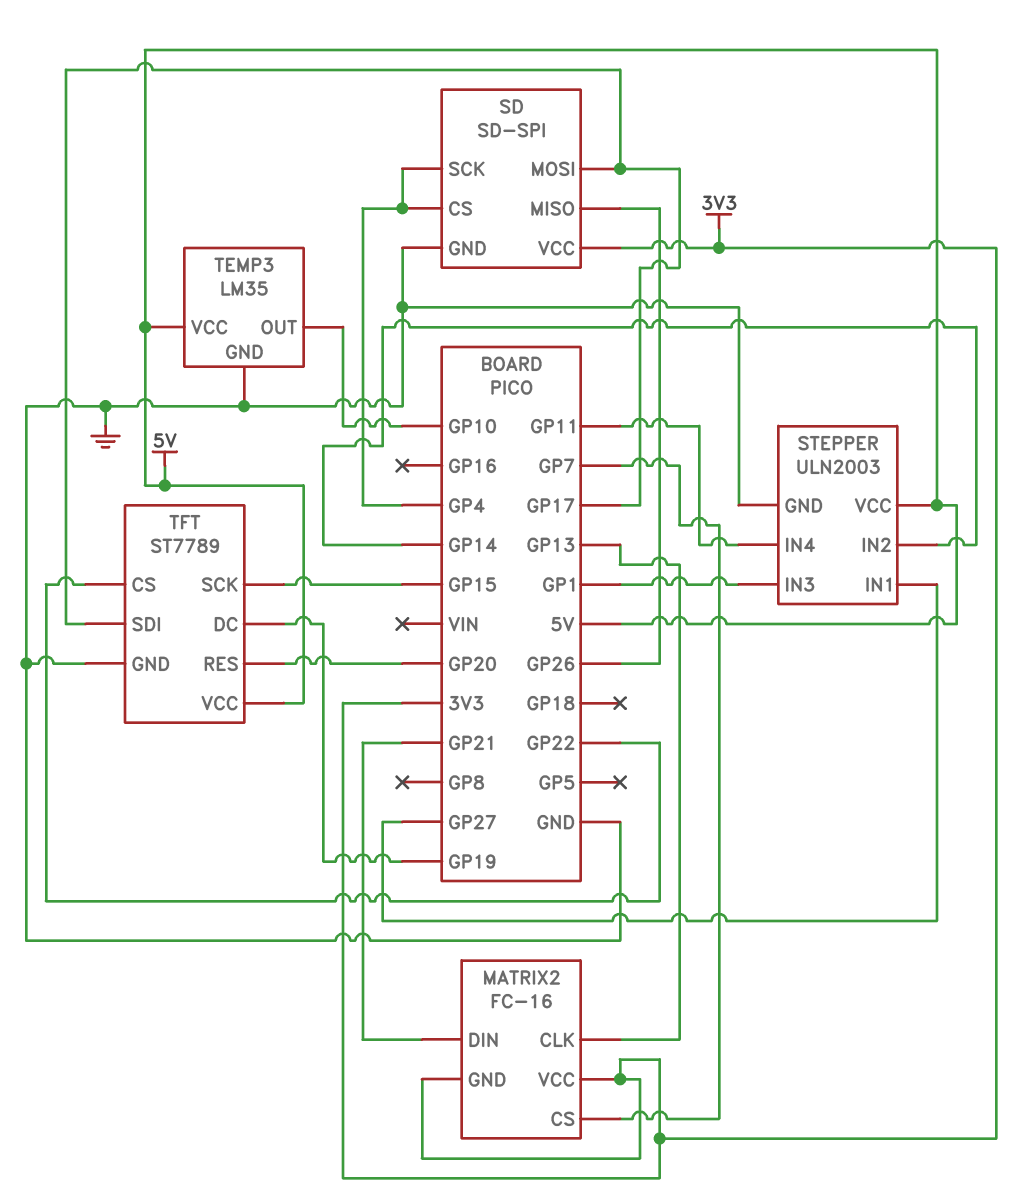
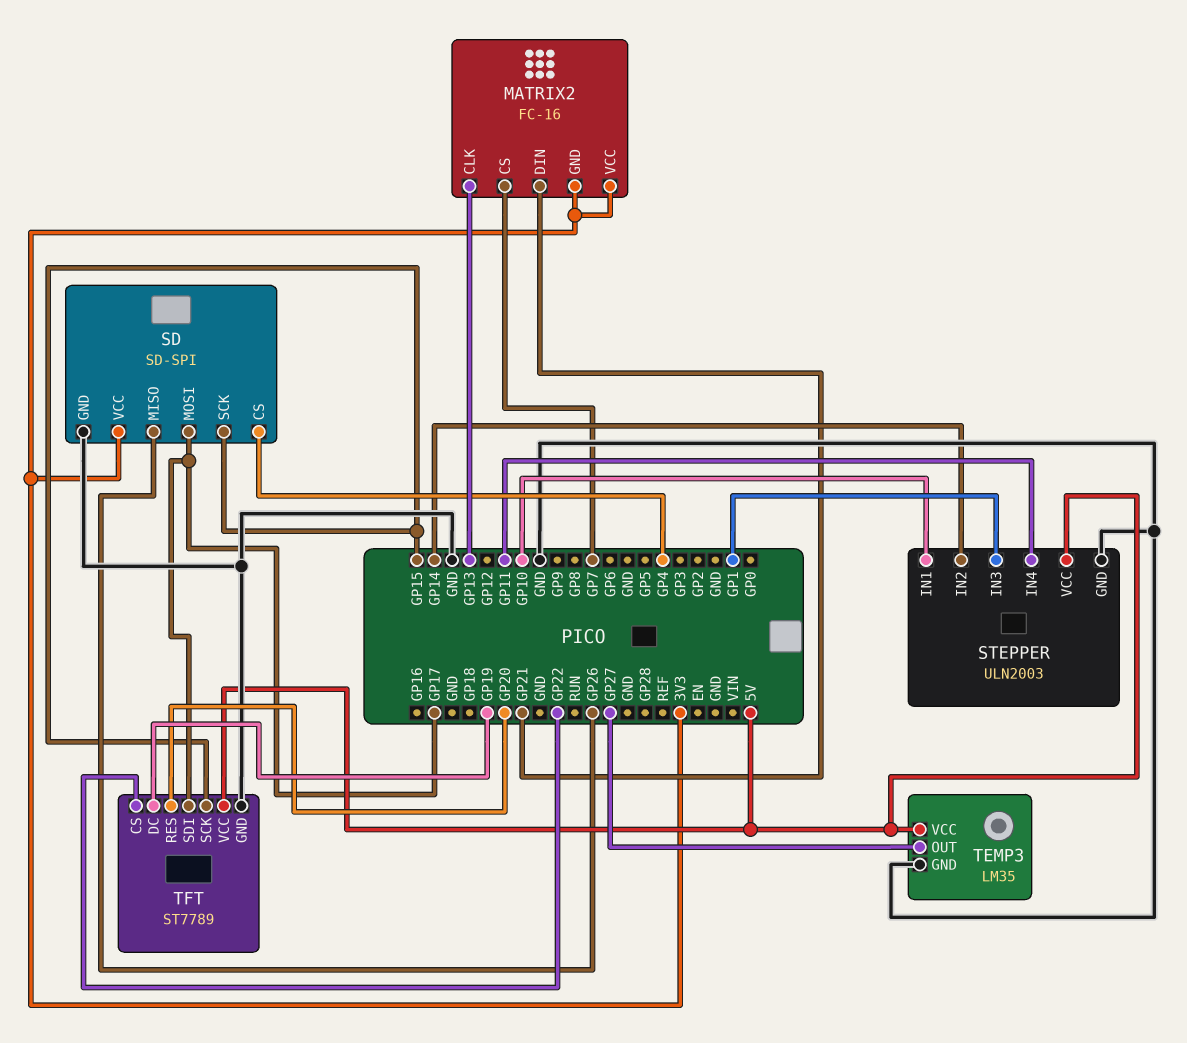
SD pin SCK: GP4 -> GP15
STEPPER pin IN1: GP27 -> GP10
TEMP3 pin OUT: GP10 -> GP27

